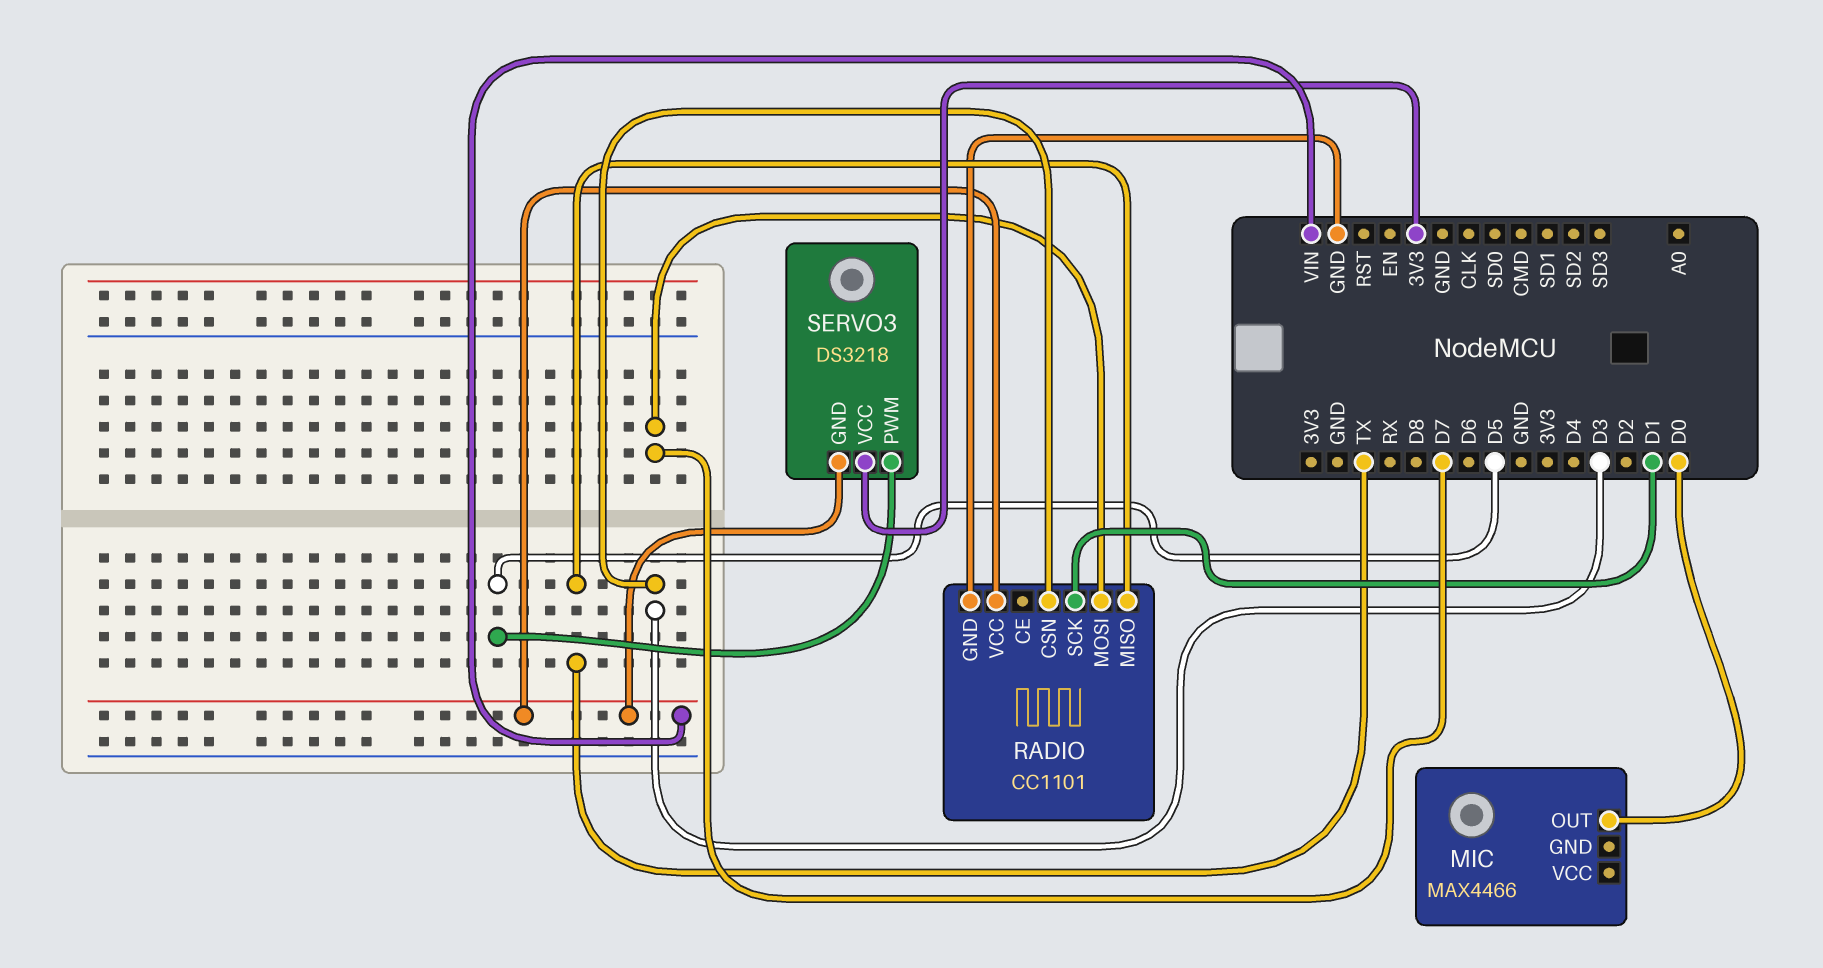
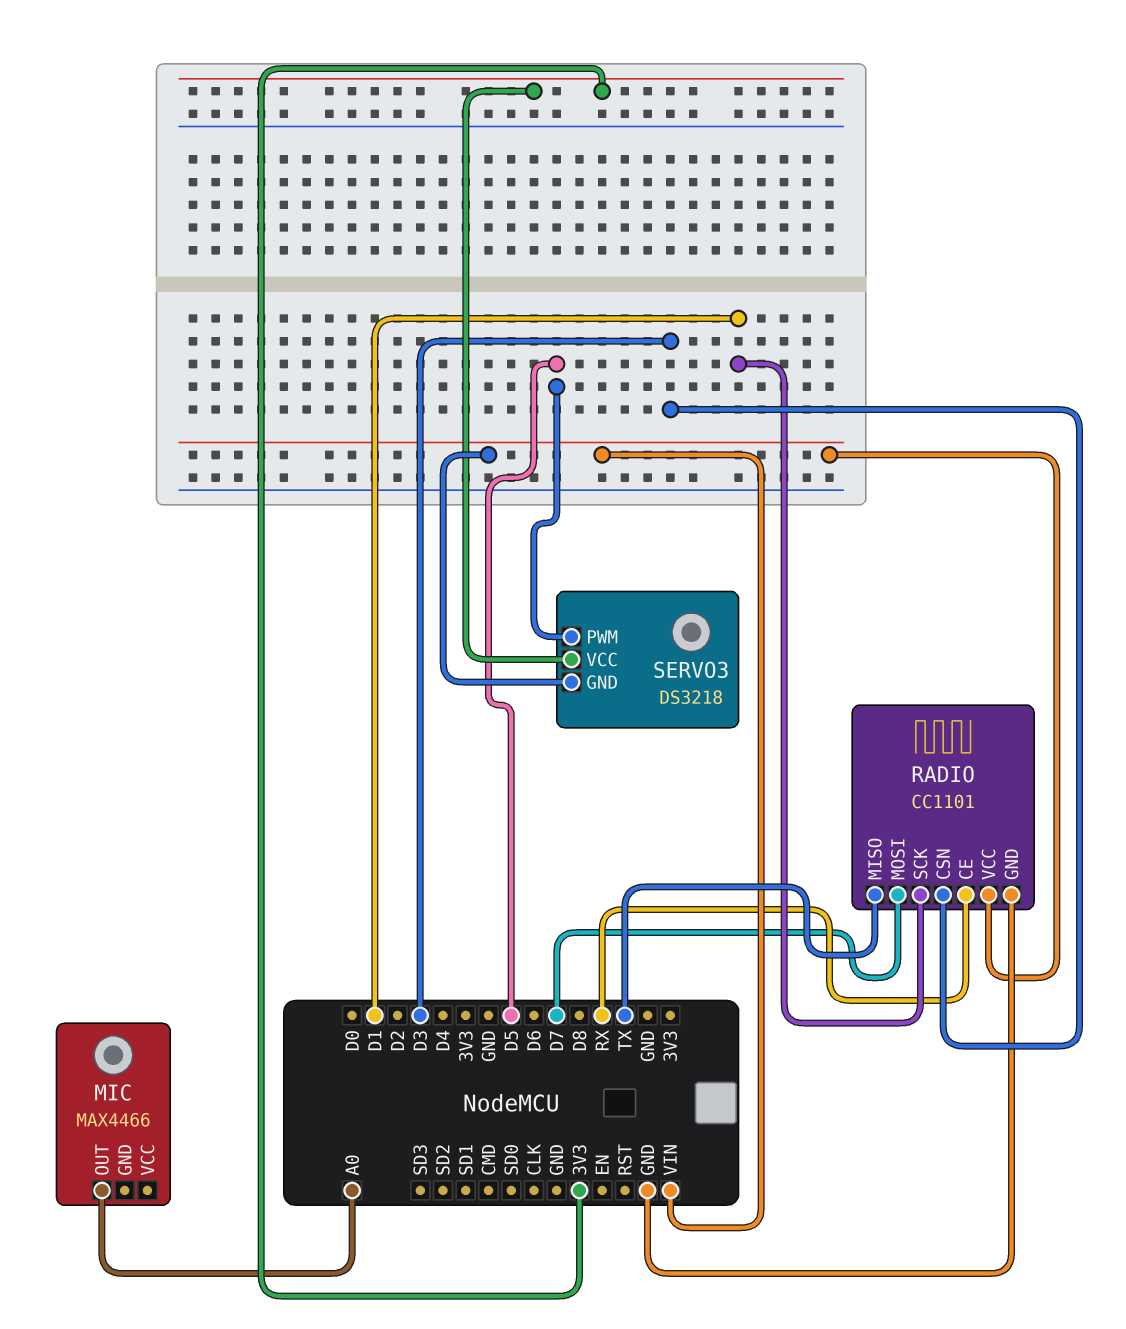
MIC pin OUT: D0 -> A0
RADIO pin CE: none -> RX

